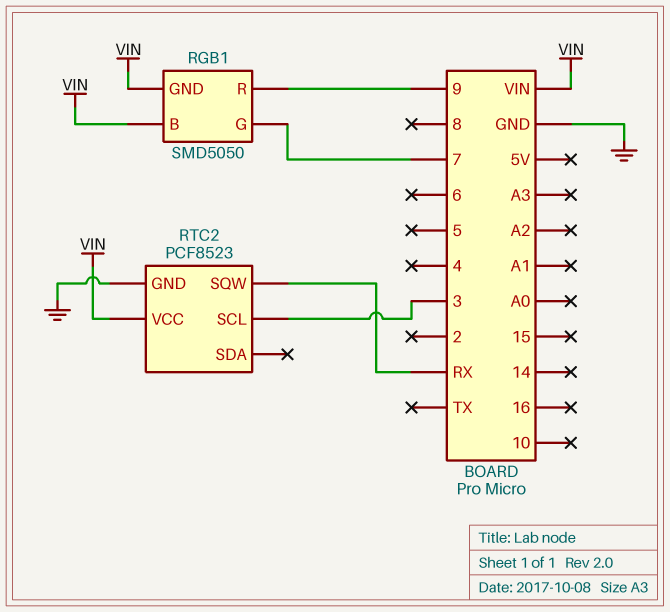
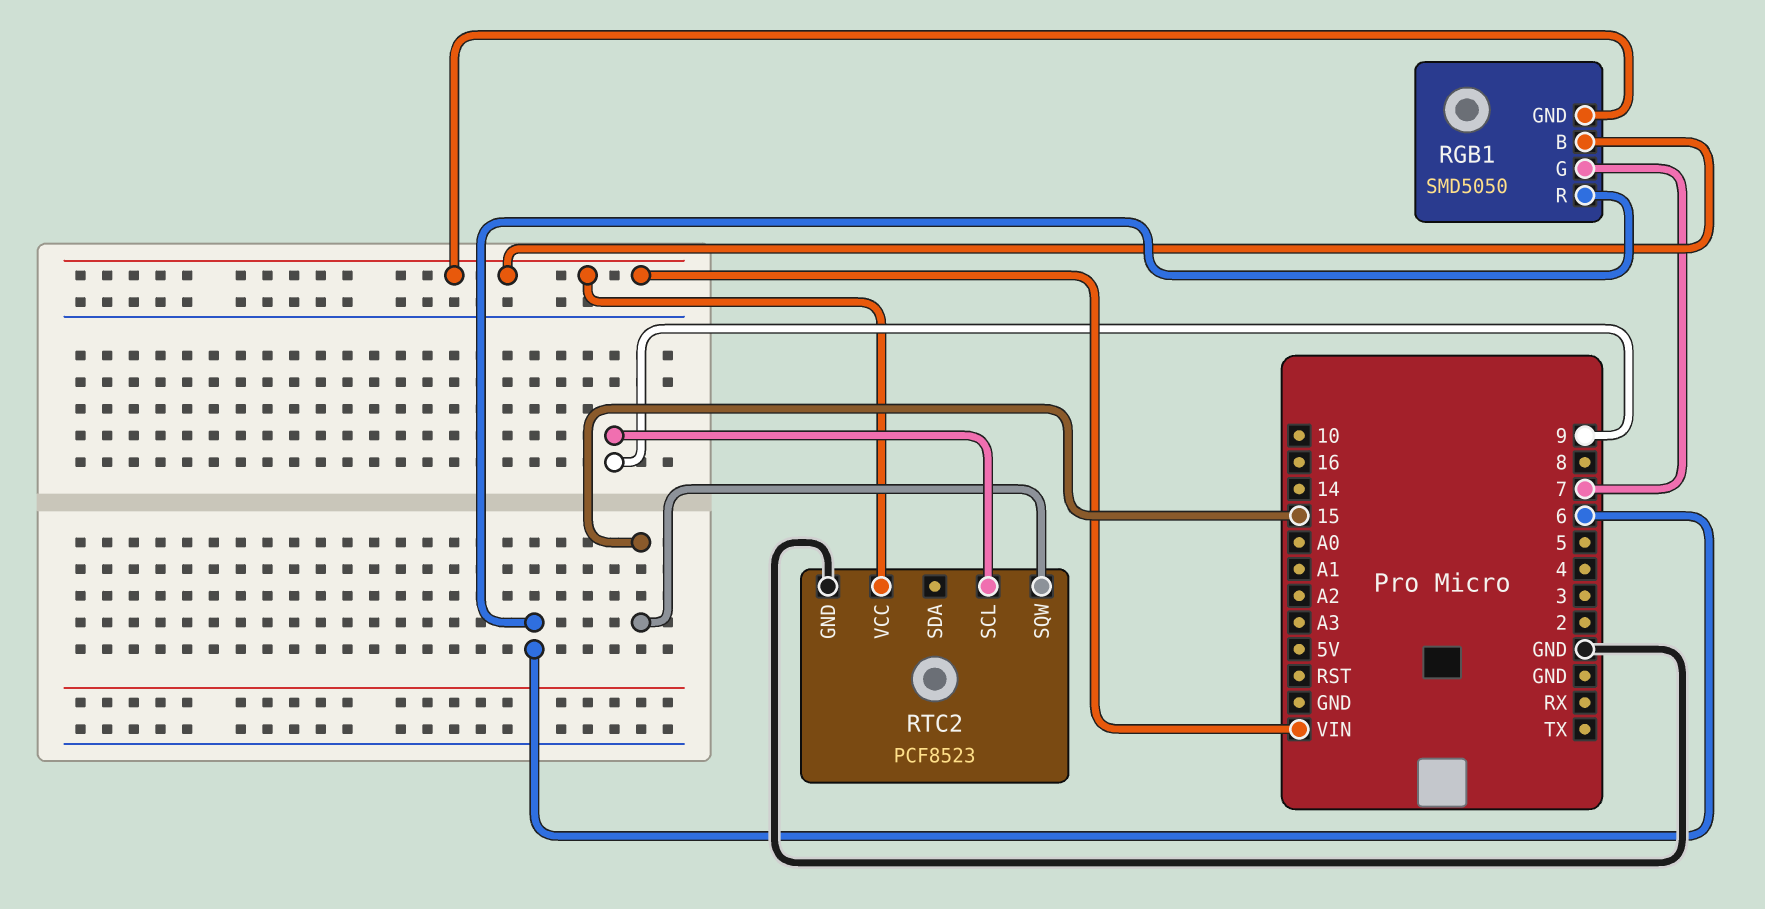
RGB1 pin R: 9 -> 6
RTC2 pin SCL: 3 -> 9
RTC2 pin SQW: RX -> 15

